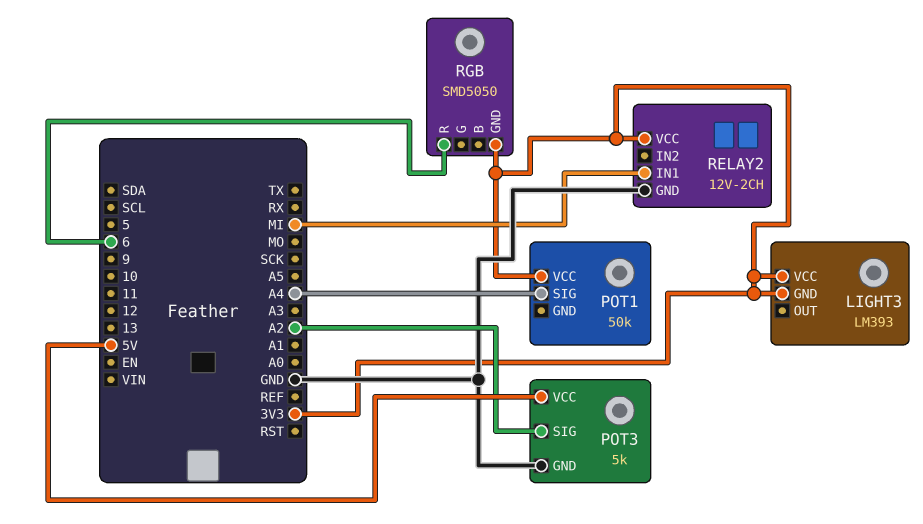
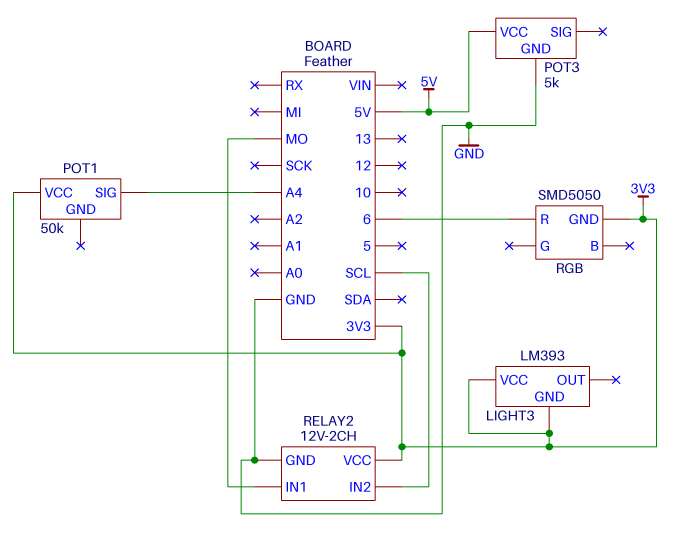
POT3 pin SIG: A2 -> none
RELAY2 pin IN1: MI -> MO
RELAY2 pin IN2: none -> SCL

